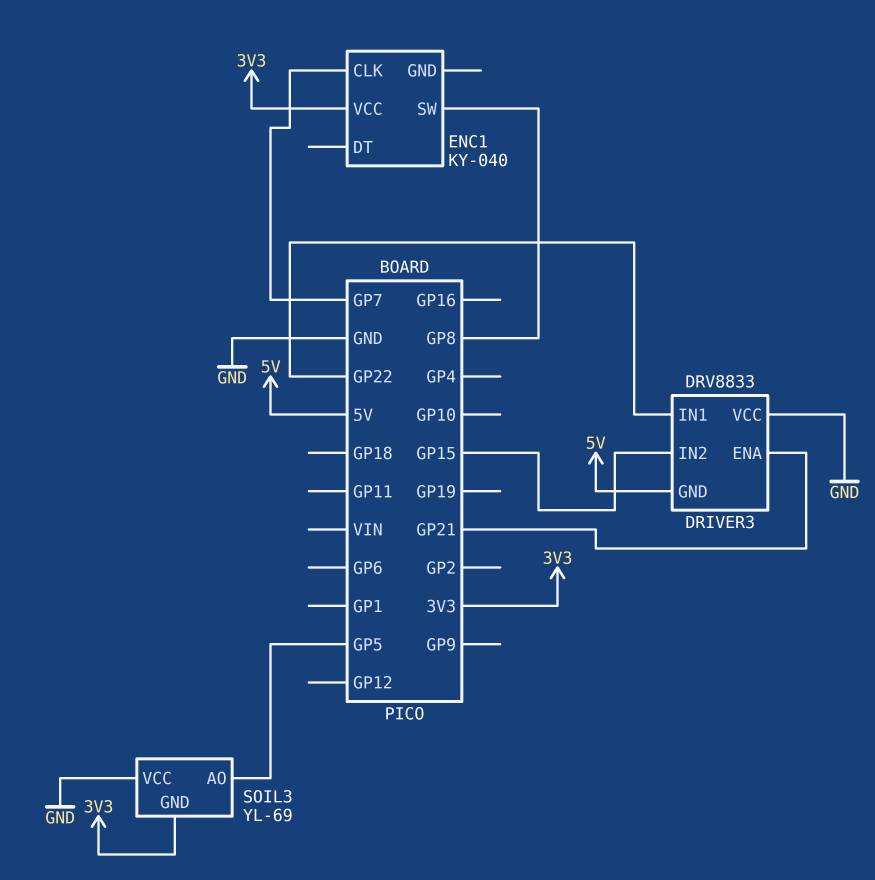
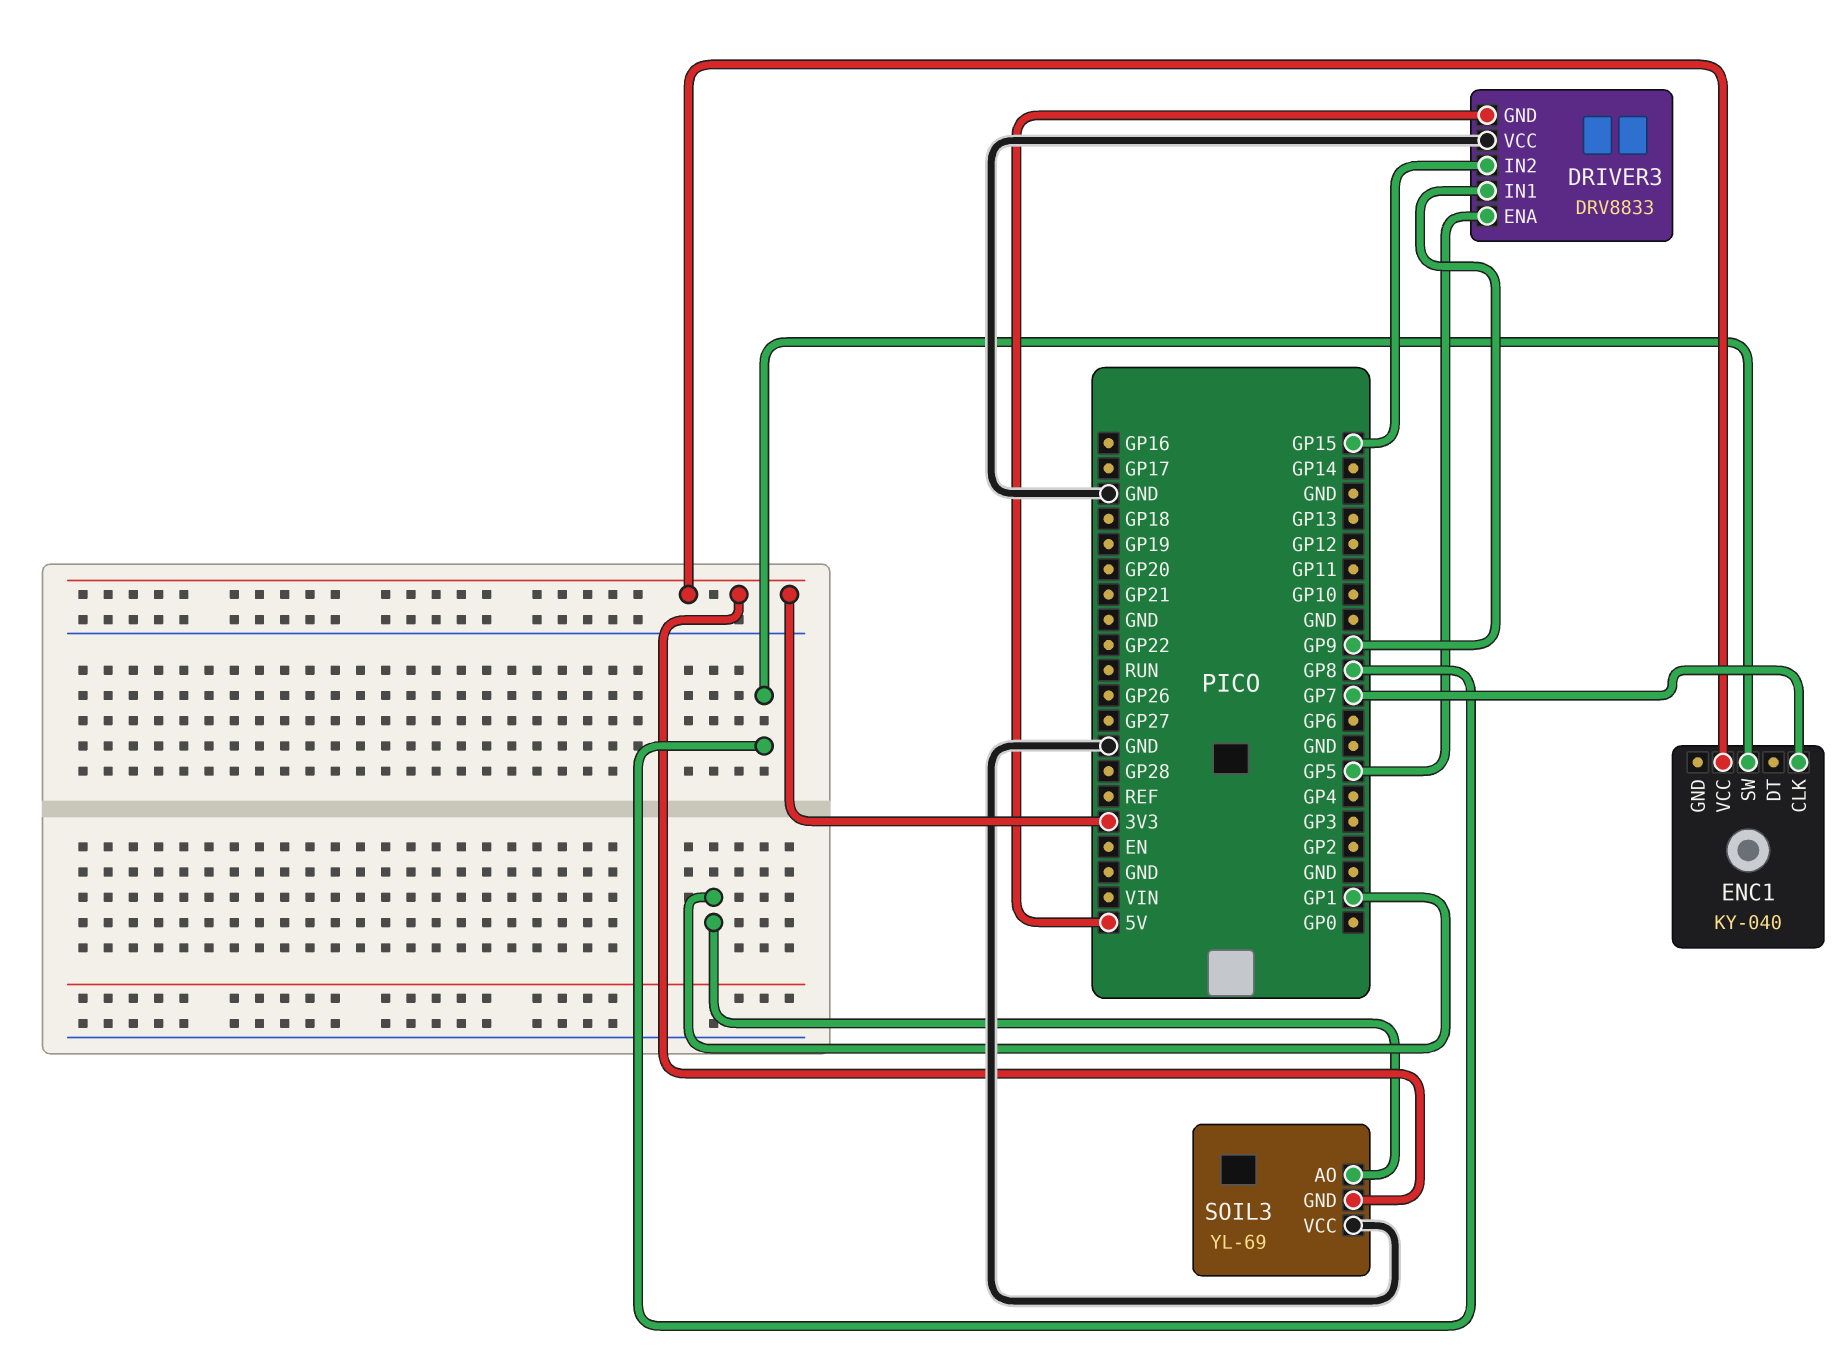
DRIVER3 pin ENA: GP21 -> GP5
DRIVER3 pin IN1: GP22 -> GP9
SOIL3 pin AO: GP5 -> GP1

